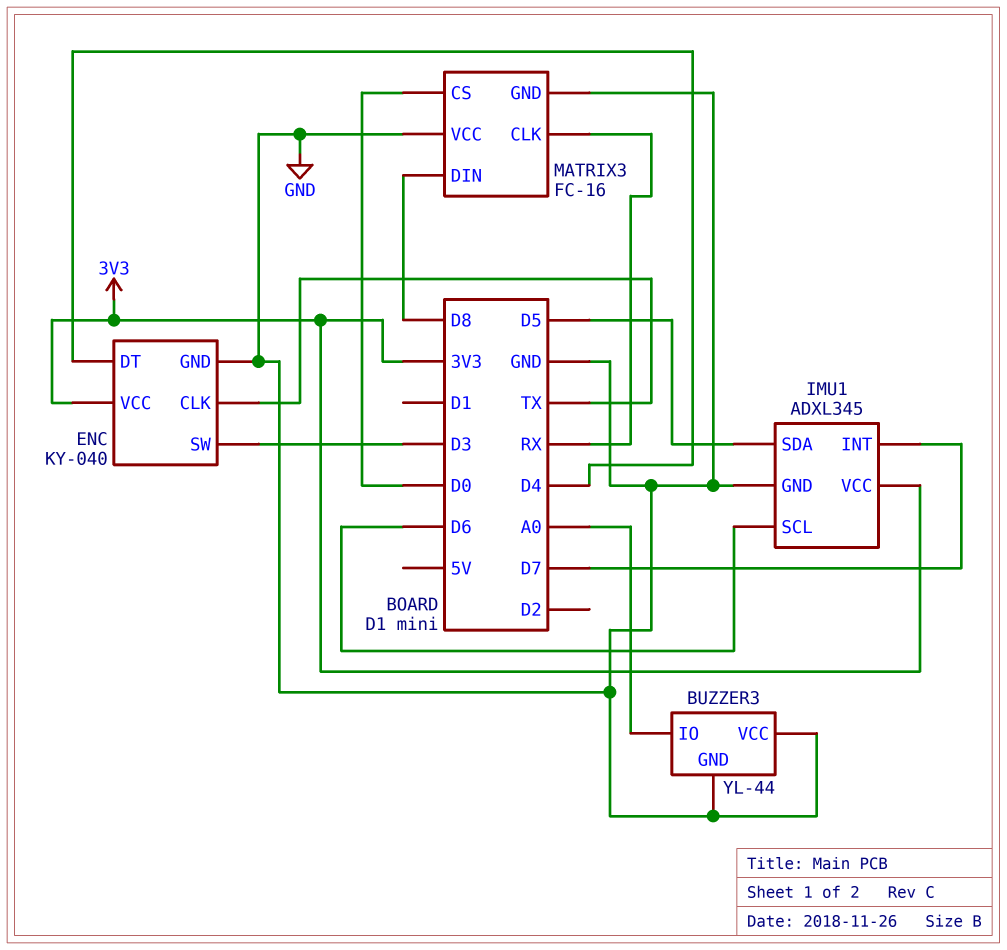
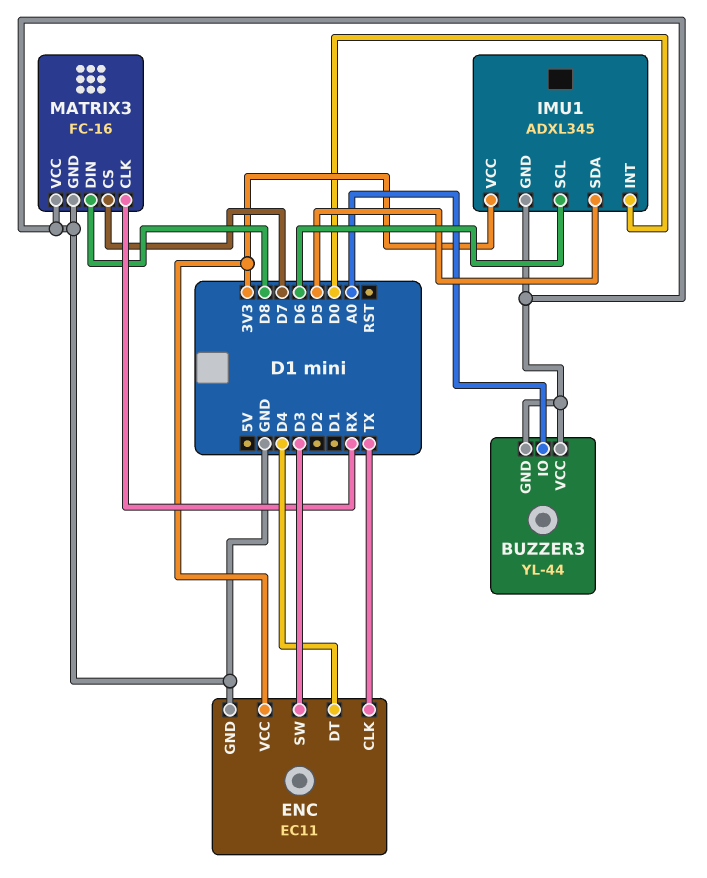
ENC: KY-040 -> EC11
IMU1 pin INT: D7 -> D0
MATRIX3 pin CS: D0 -> D7

